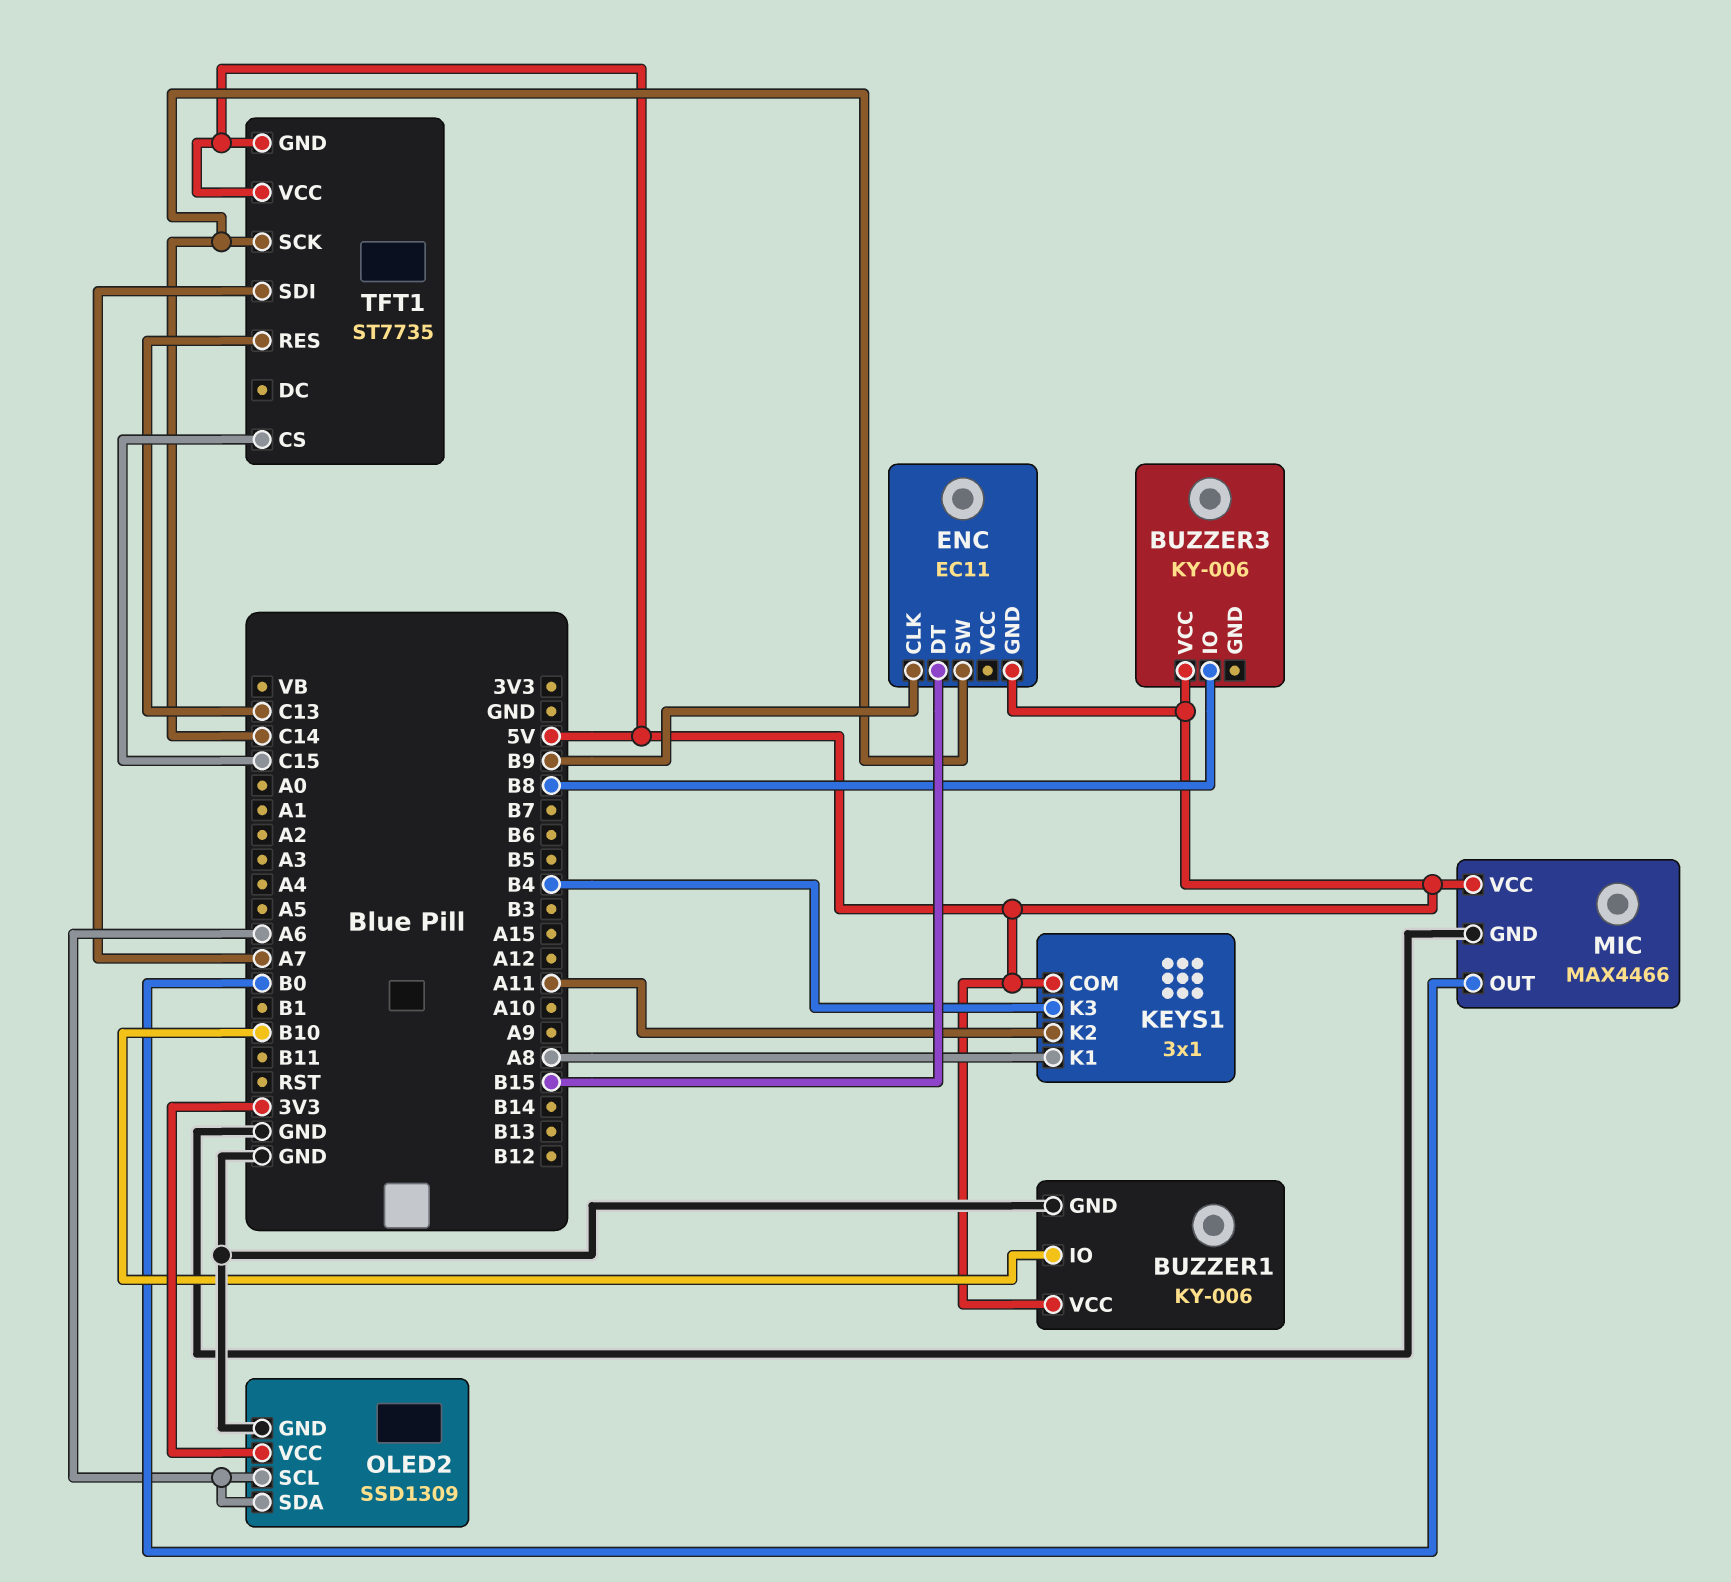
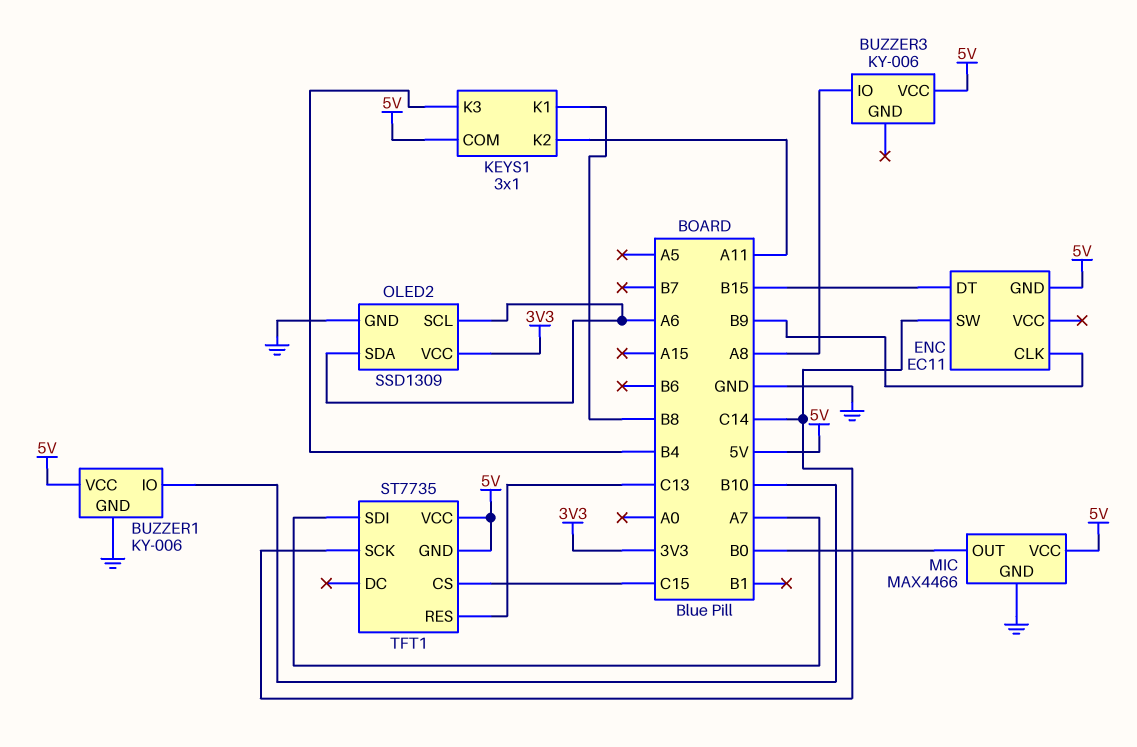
BUZZER3 pin IO: B8 -> A8
KEYS1 pin K1: A8 -> B8

